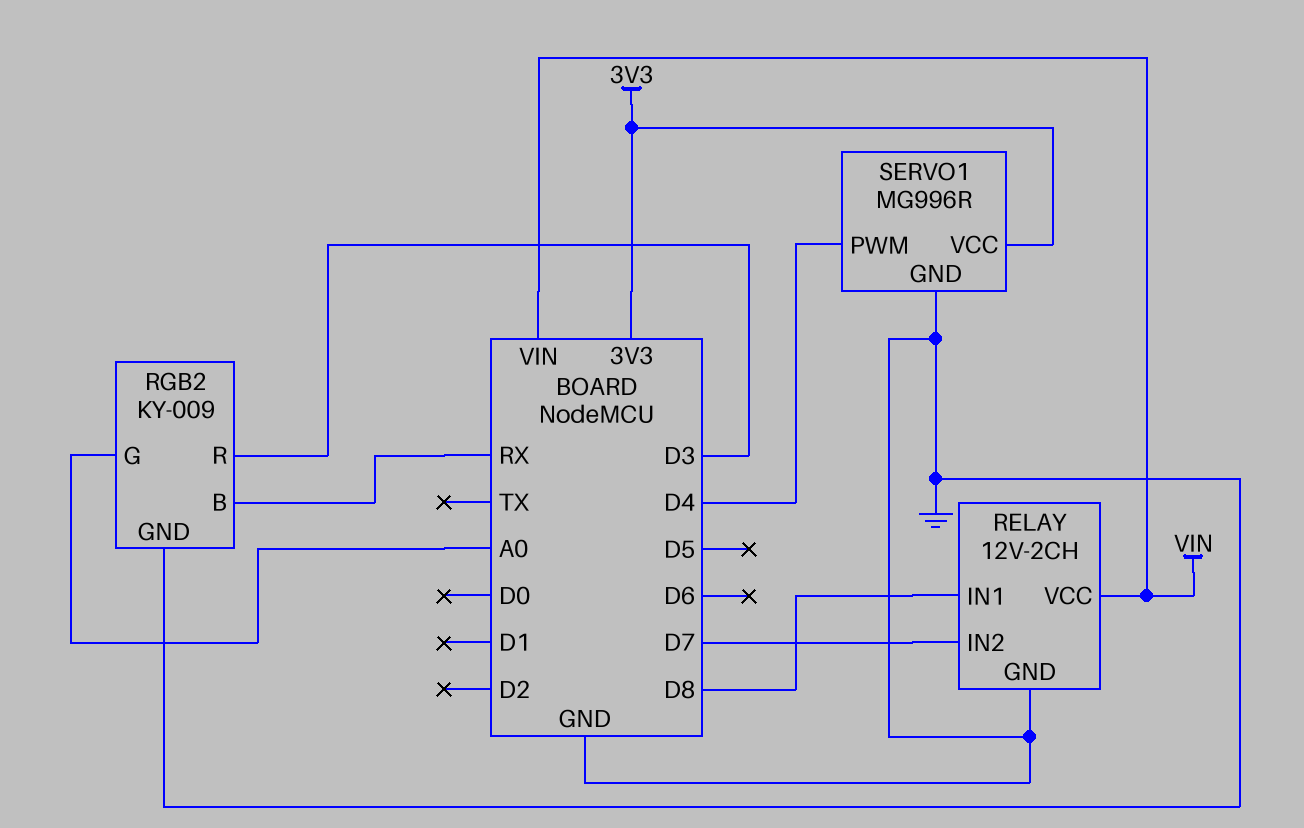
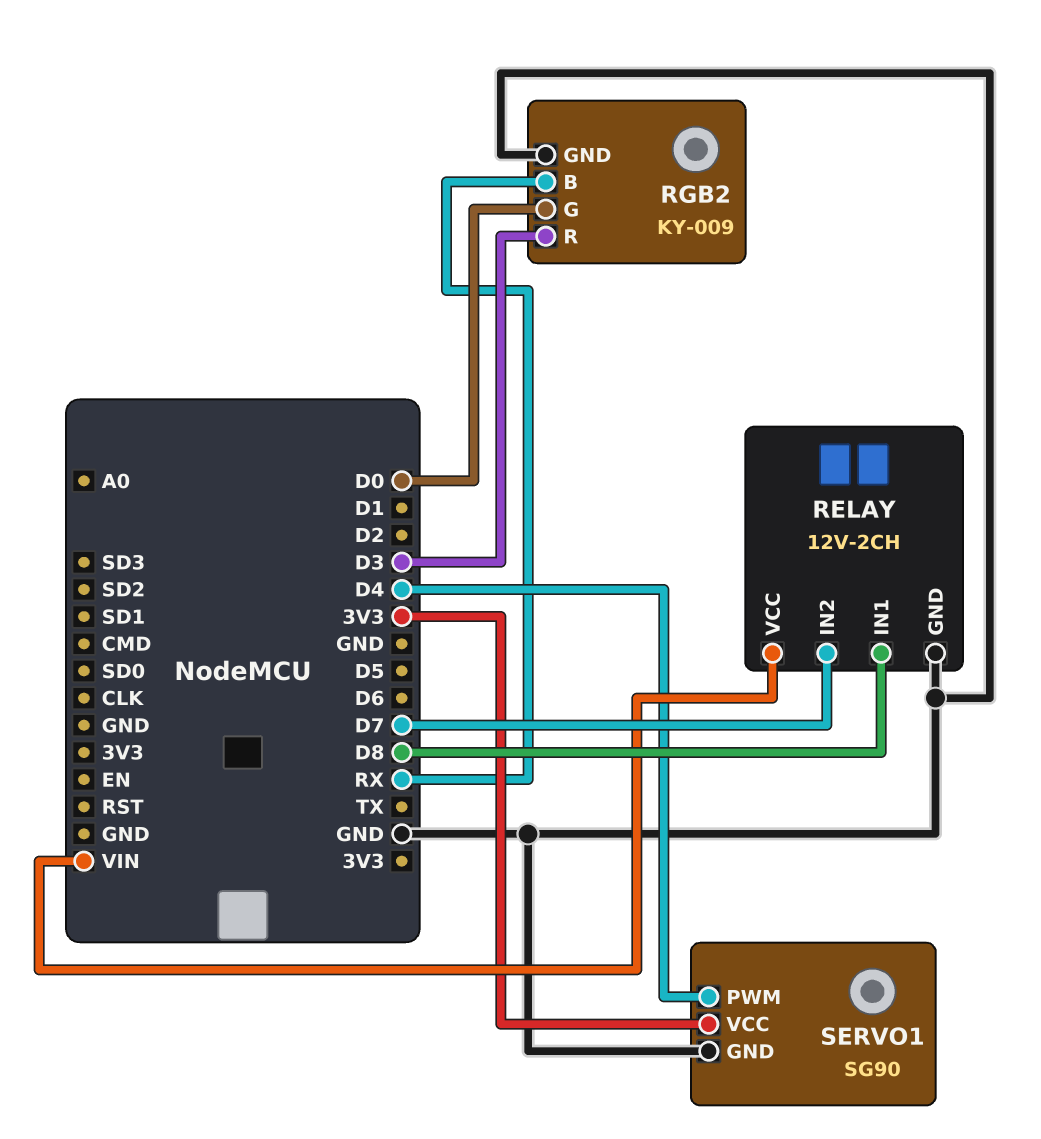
RGB2 pin G: A0 -> D0
SERVO1: MG996R -> SG90

